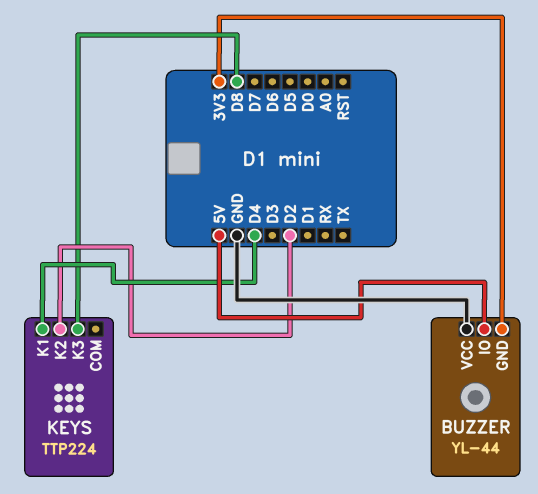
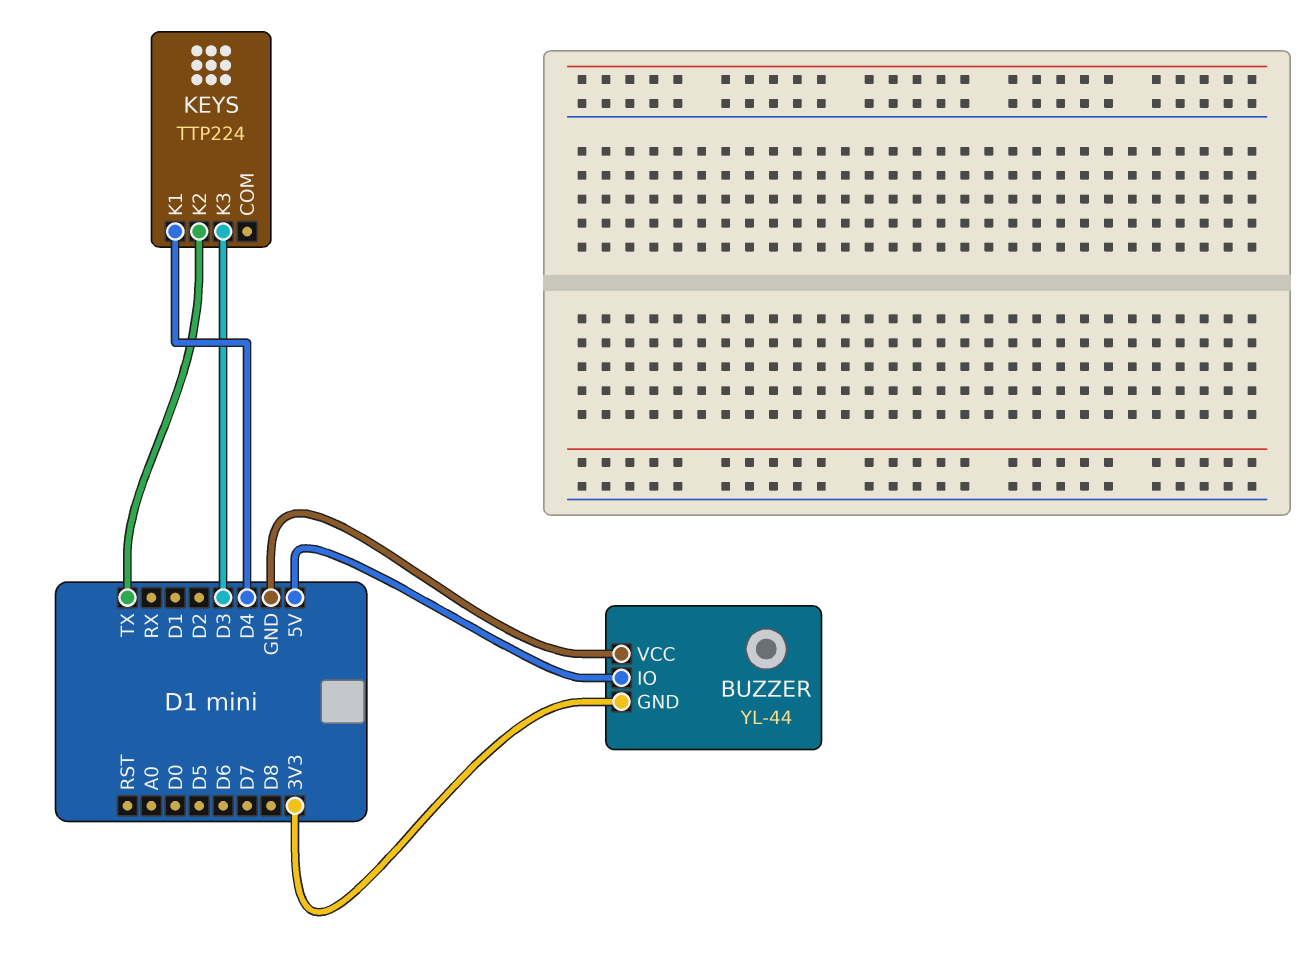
KEYS pin K2: D2 -> TX
KEYS pin K3: D8 -> D3

